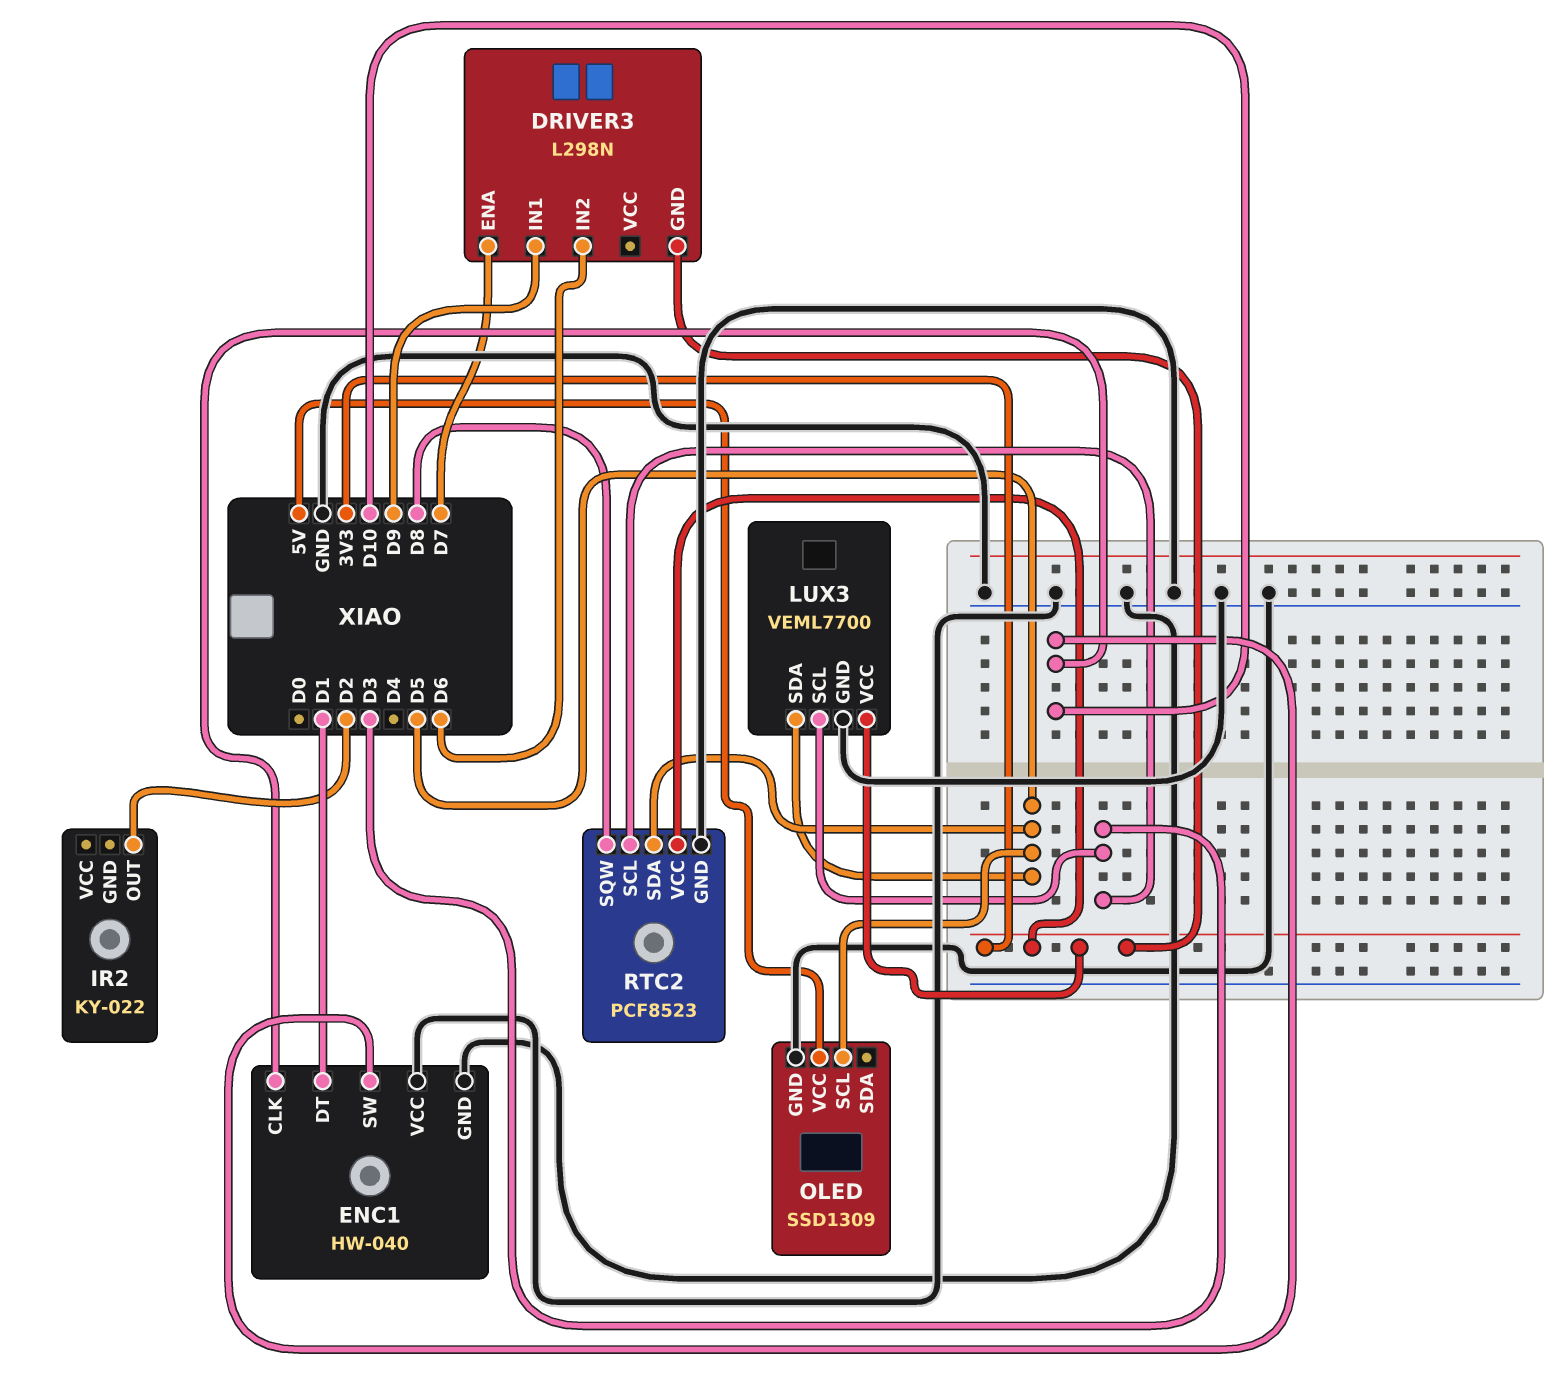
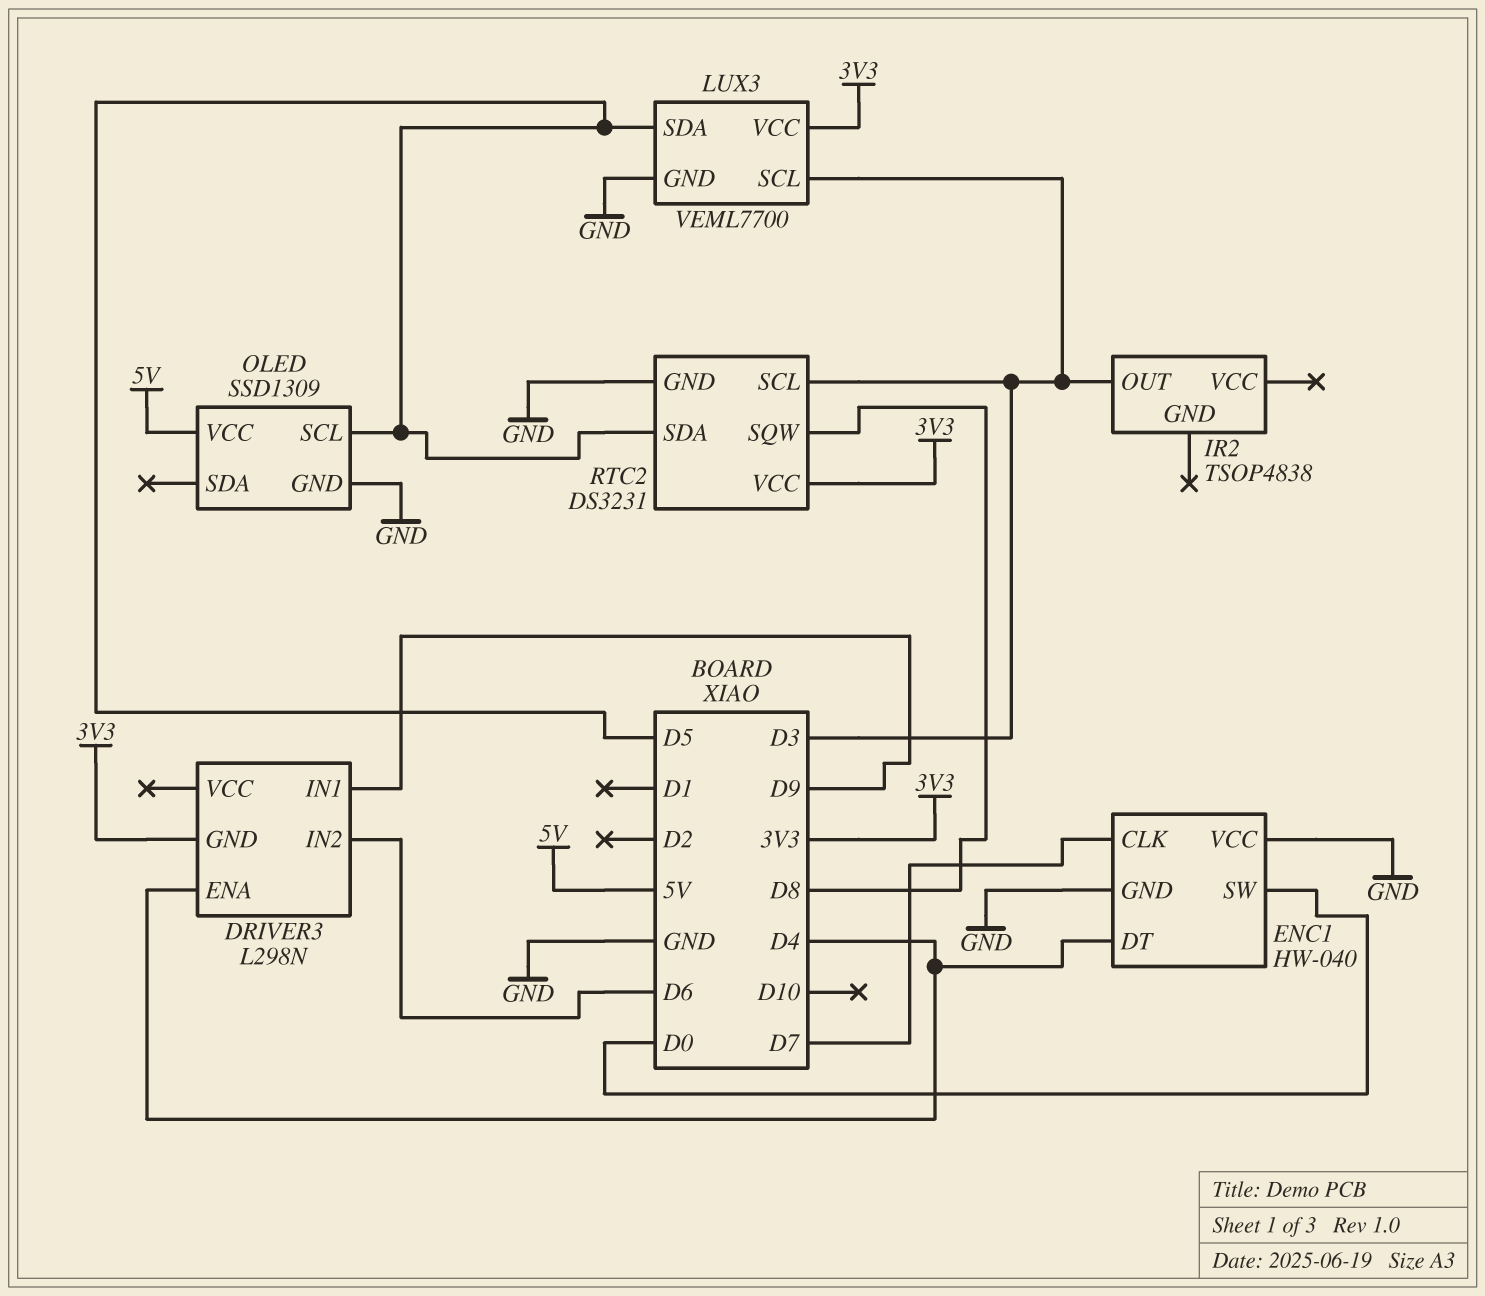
DRIVER3 pin ENA: D7 -> D4
ENC1 pin CLK: D10 -> D7
ENC1 pin DT: D1 -> D4
ENC1 pin SW: D10 -> D0
IR2: KY-022 -> TSOP4838
IR2 pin OUT: D2 -> D3
RTC2: PCF8523 -> DS3231

